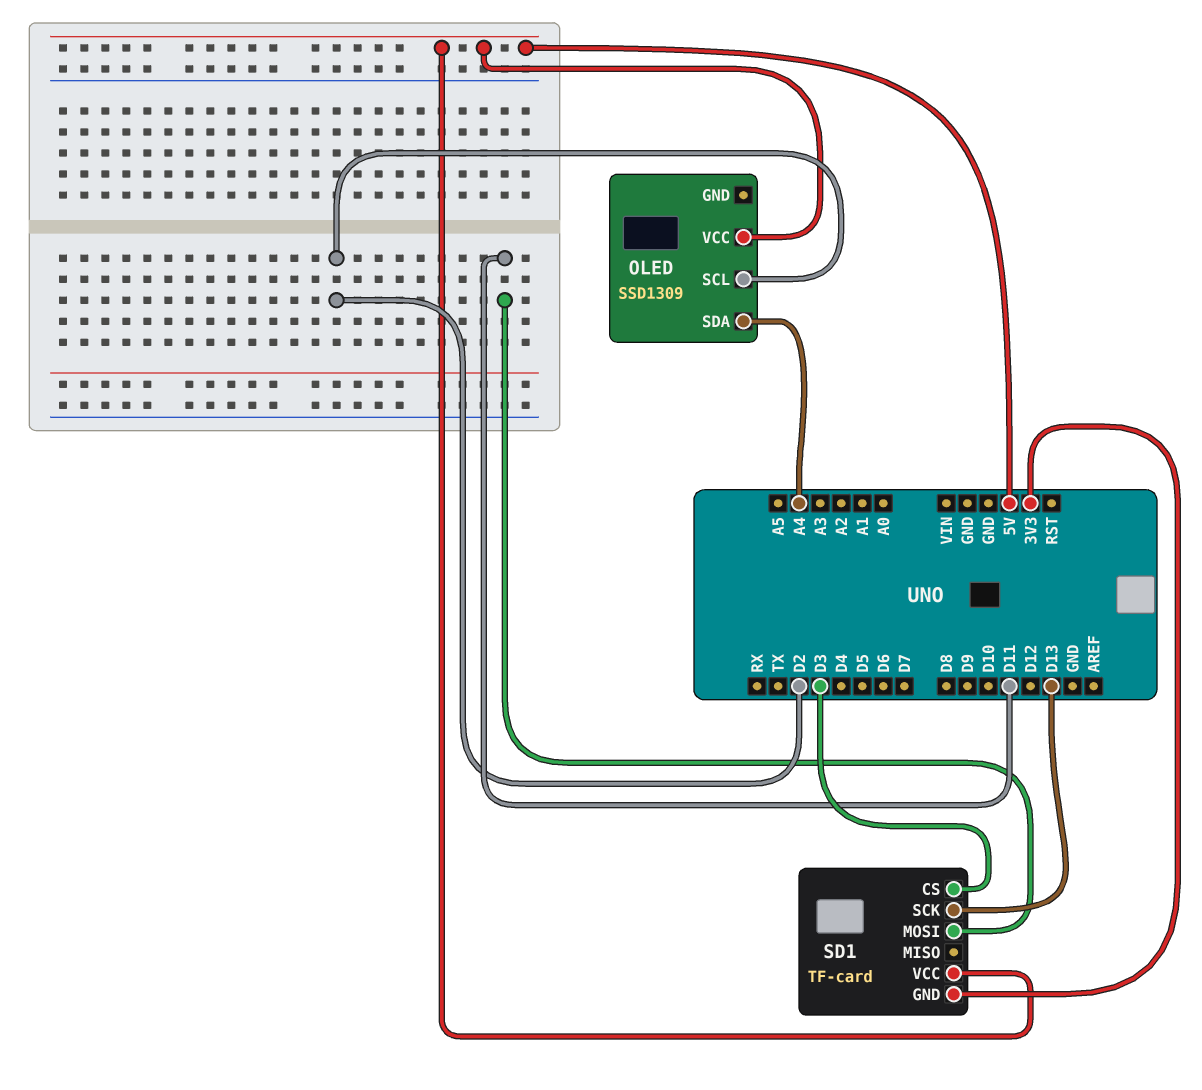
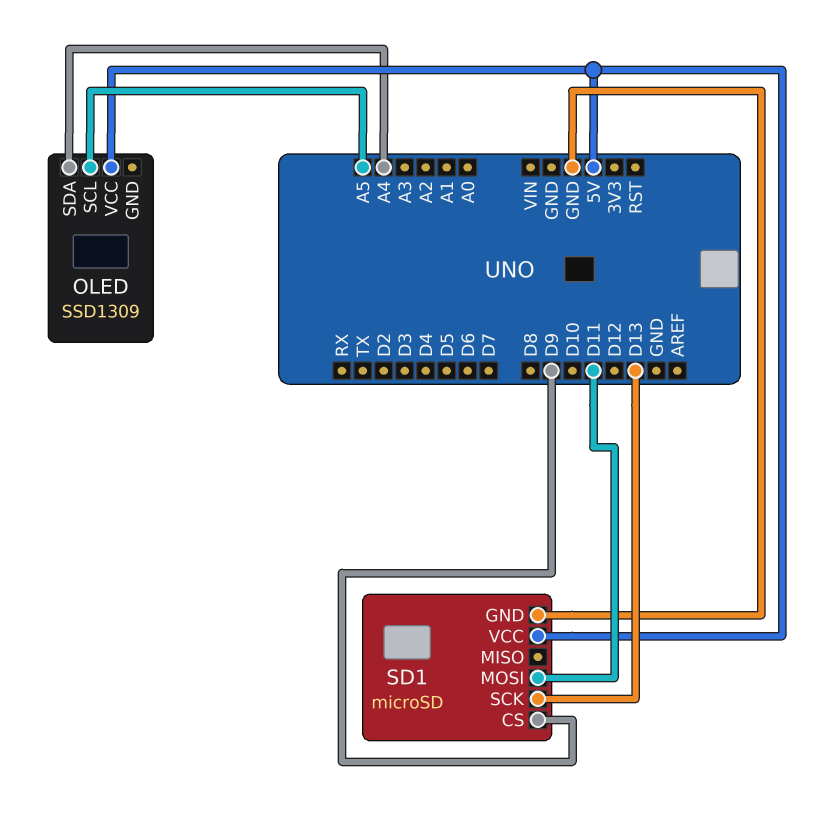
OLED pin SCL: D2 -> A5
SD1: TF-card -> microSD
SD1 pin CS: D3 -> D9
SD1 pin GND: 3V3 -> GND

